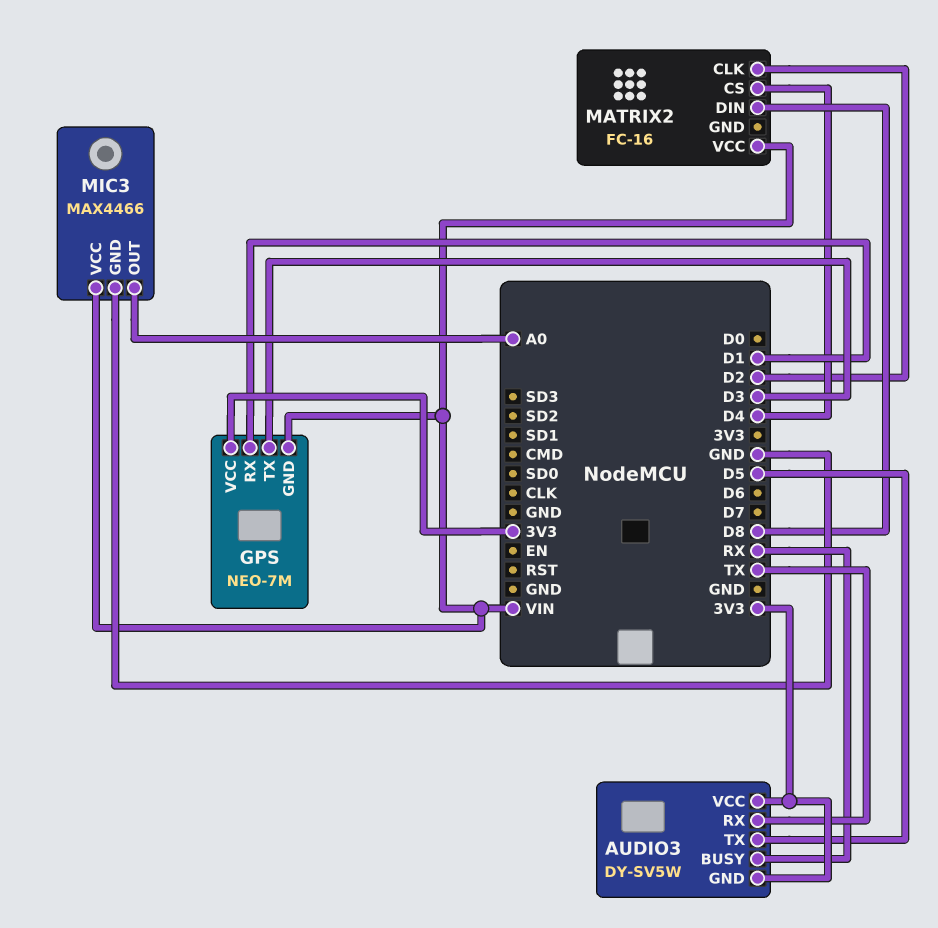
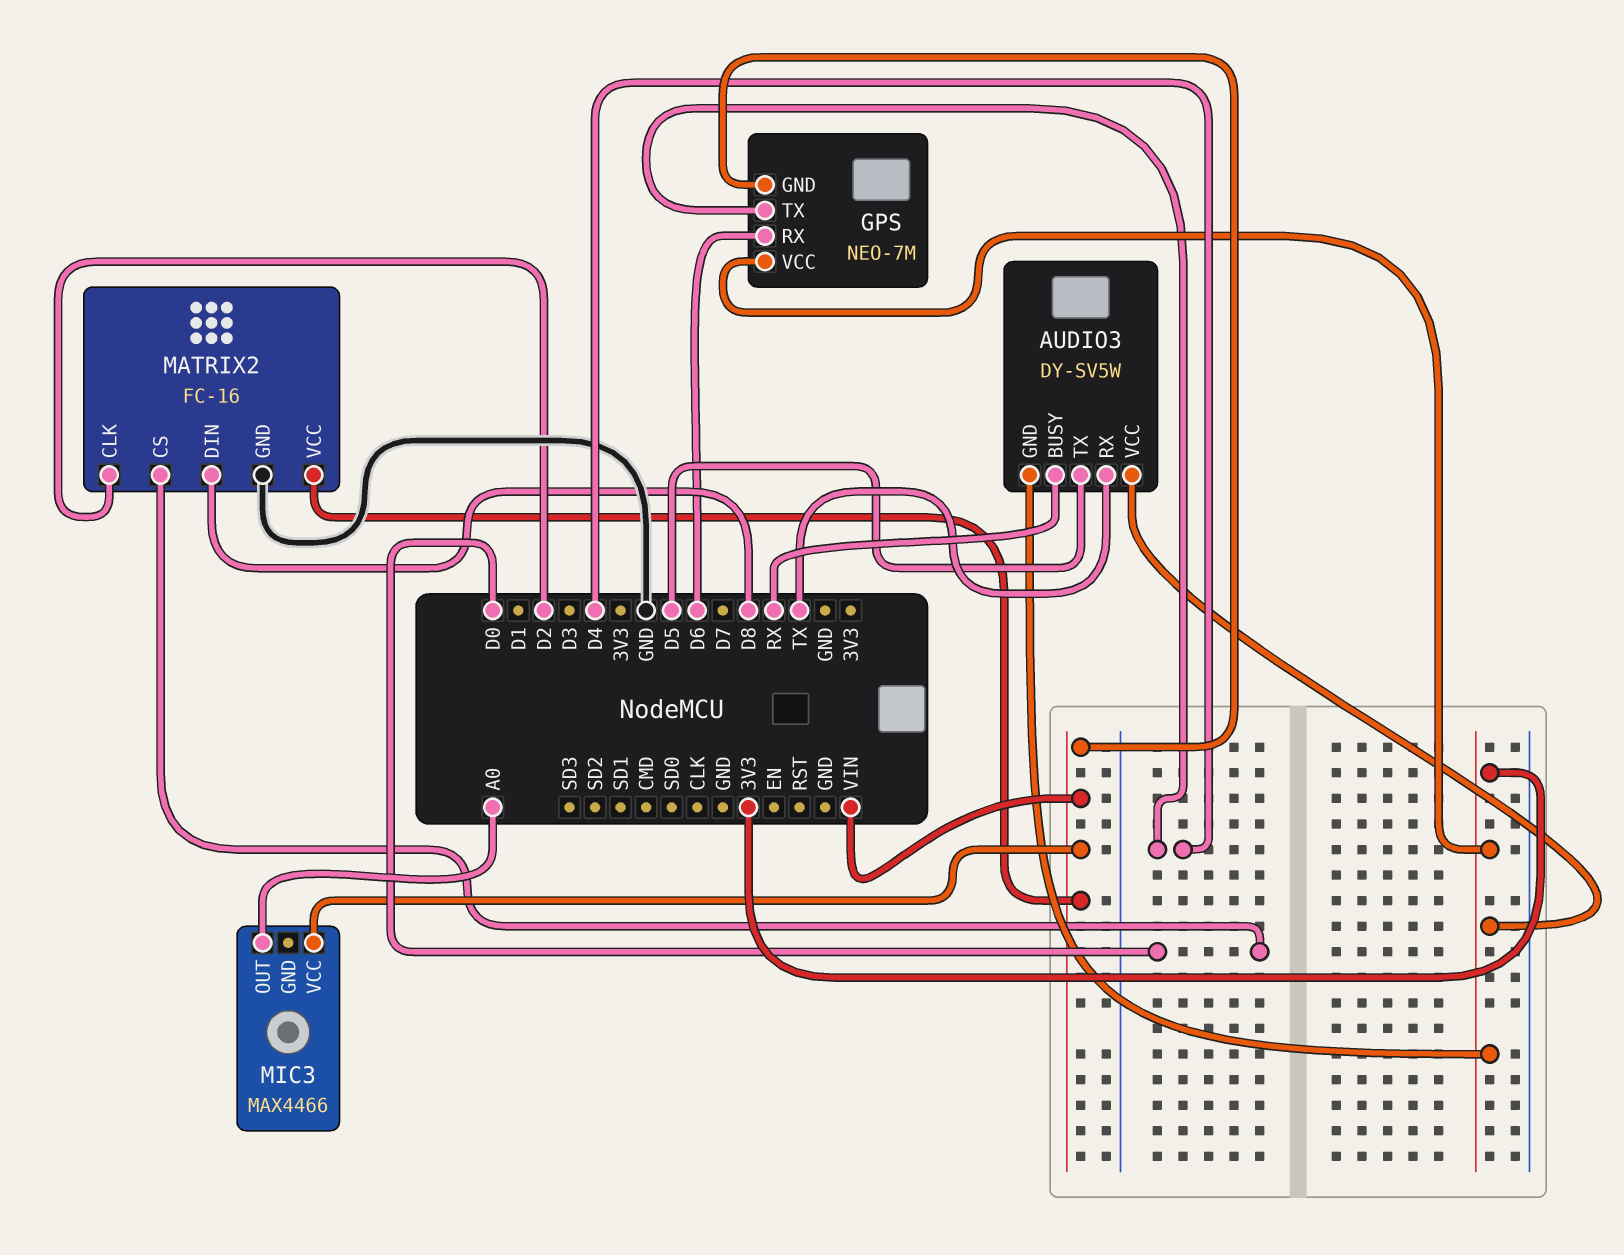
GPS pin RX: D1 -> D6
GPS pin TX: D3 -> D4
MATRIX2 pin CS: D4 -> D0
MATRIX2 pin GND: none -> GND
MIC3 pin GND: GND -> none

